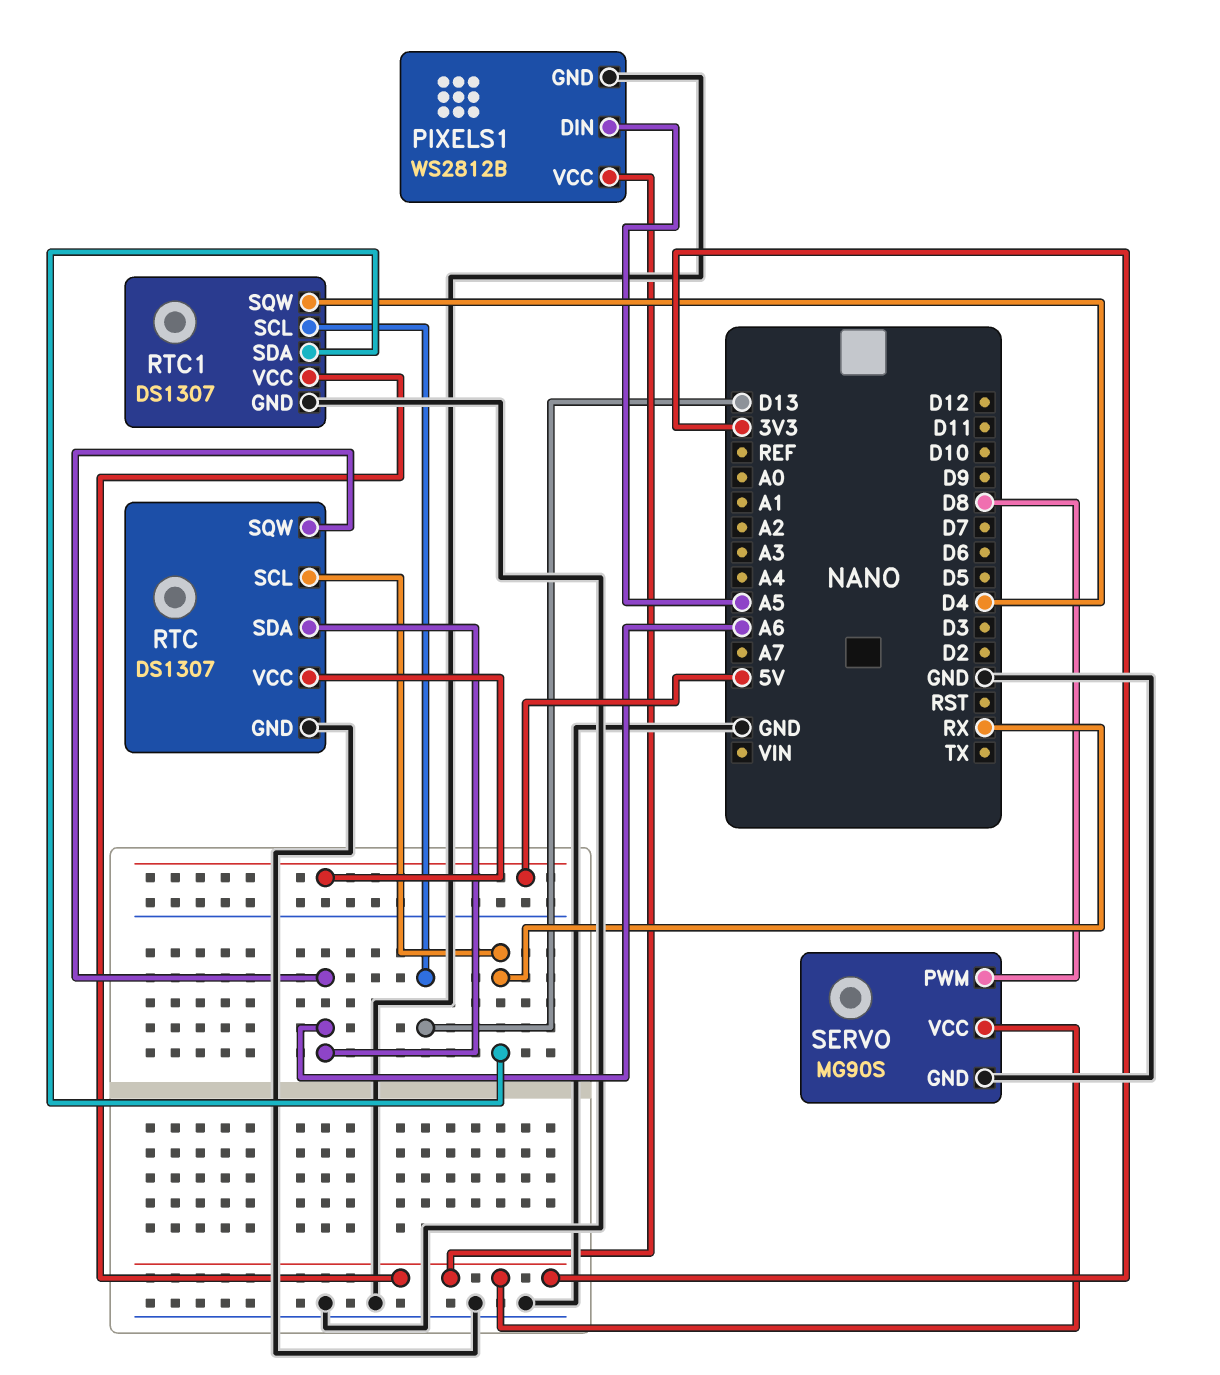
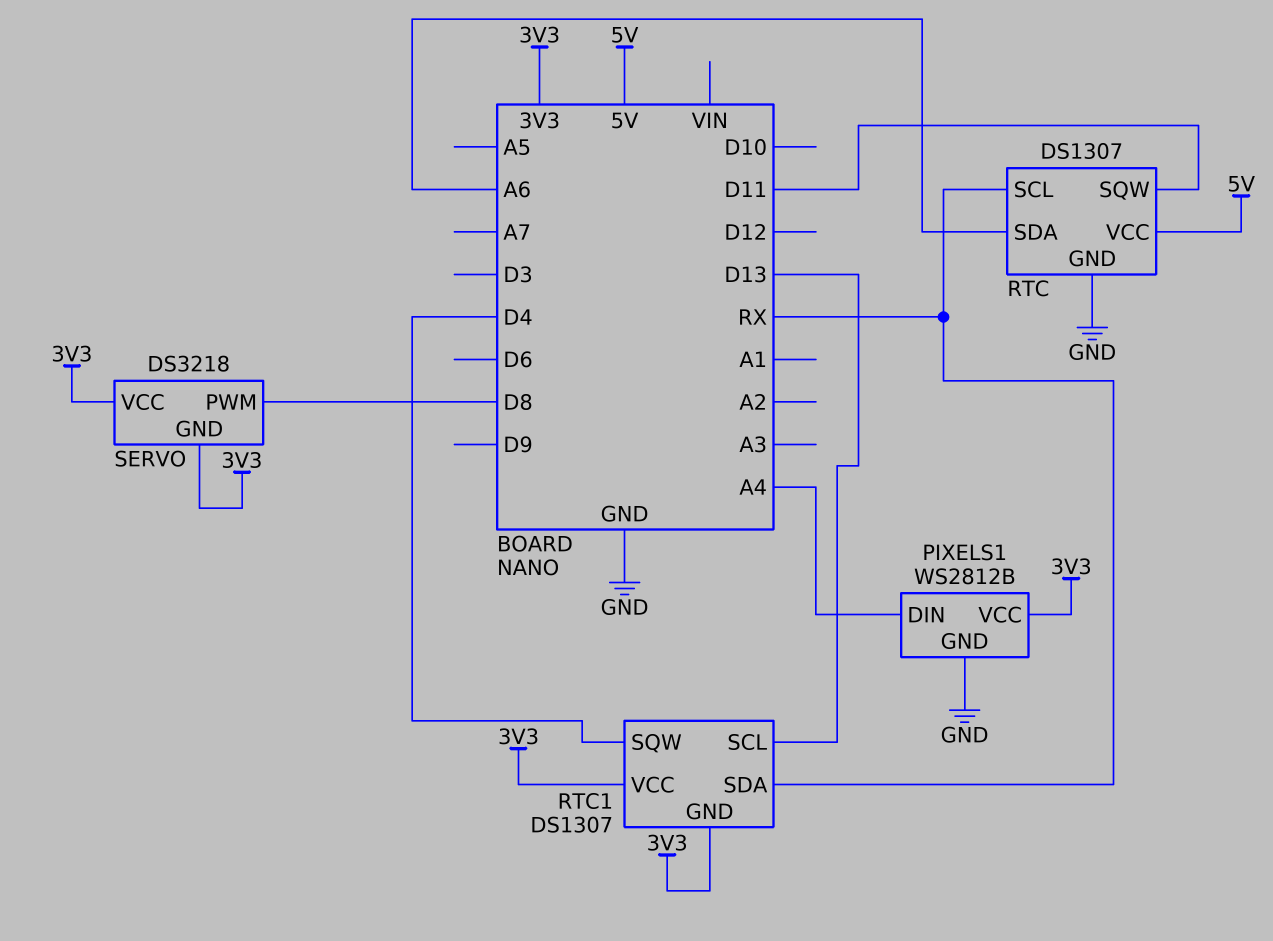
PIXELS1 pin DIN: A5 -> A4
RTC pin SQW: A6 -> D11
RTC1 pin GND: GND -> 3V3
SERVO: MG90S -> DS3218
SERVO pin GND: GND -> 3V3

